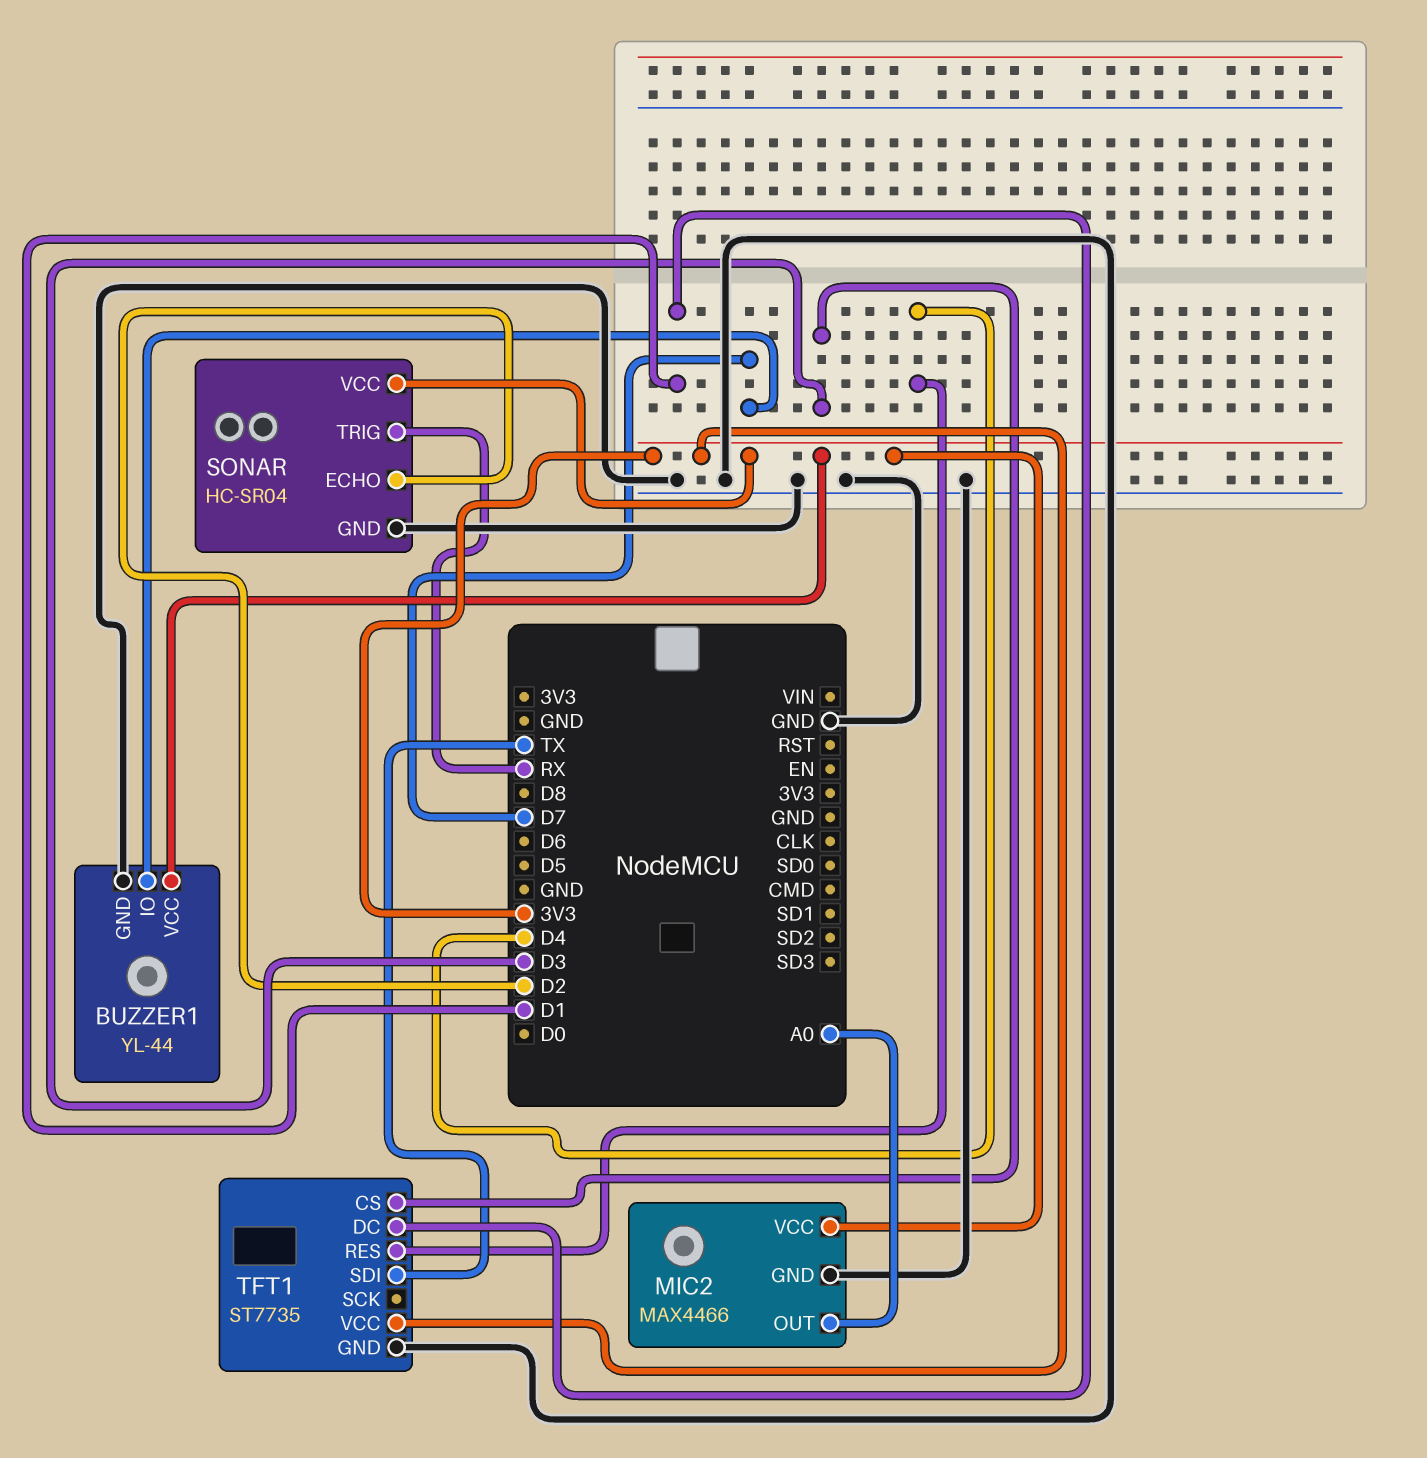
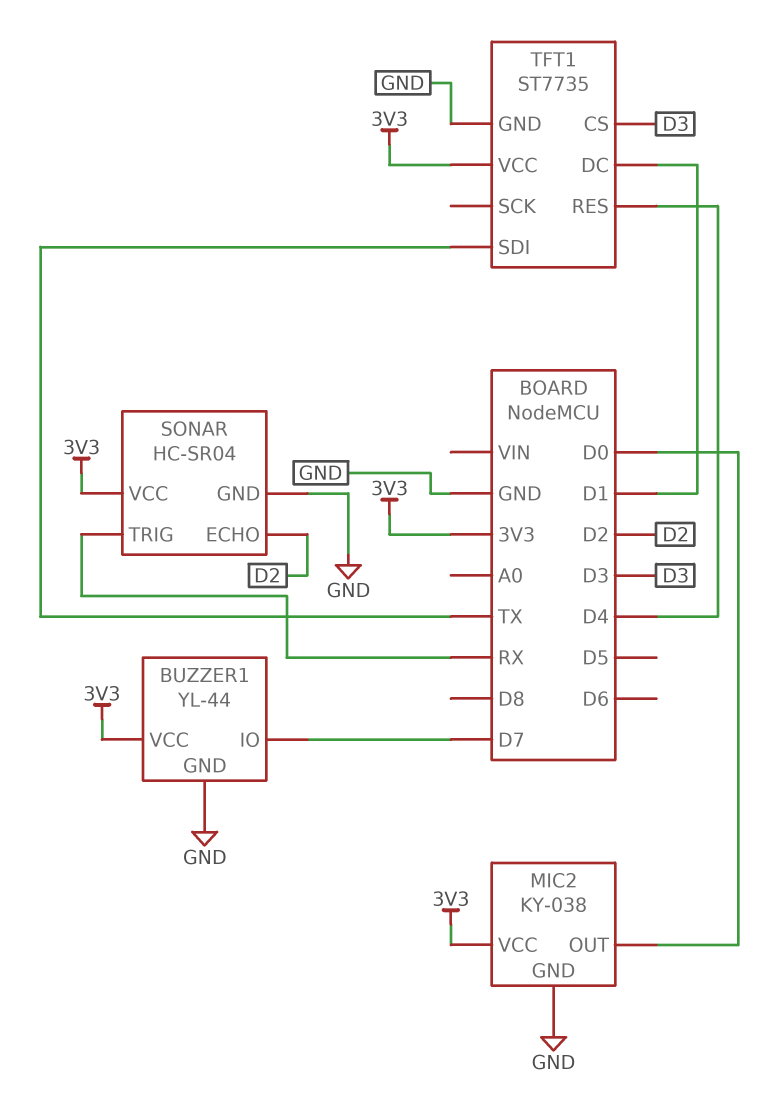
MIC2: MAX4466 -> KY-038
MIC2 pin OUT: A0 -> D0

